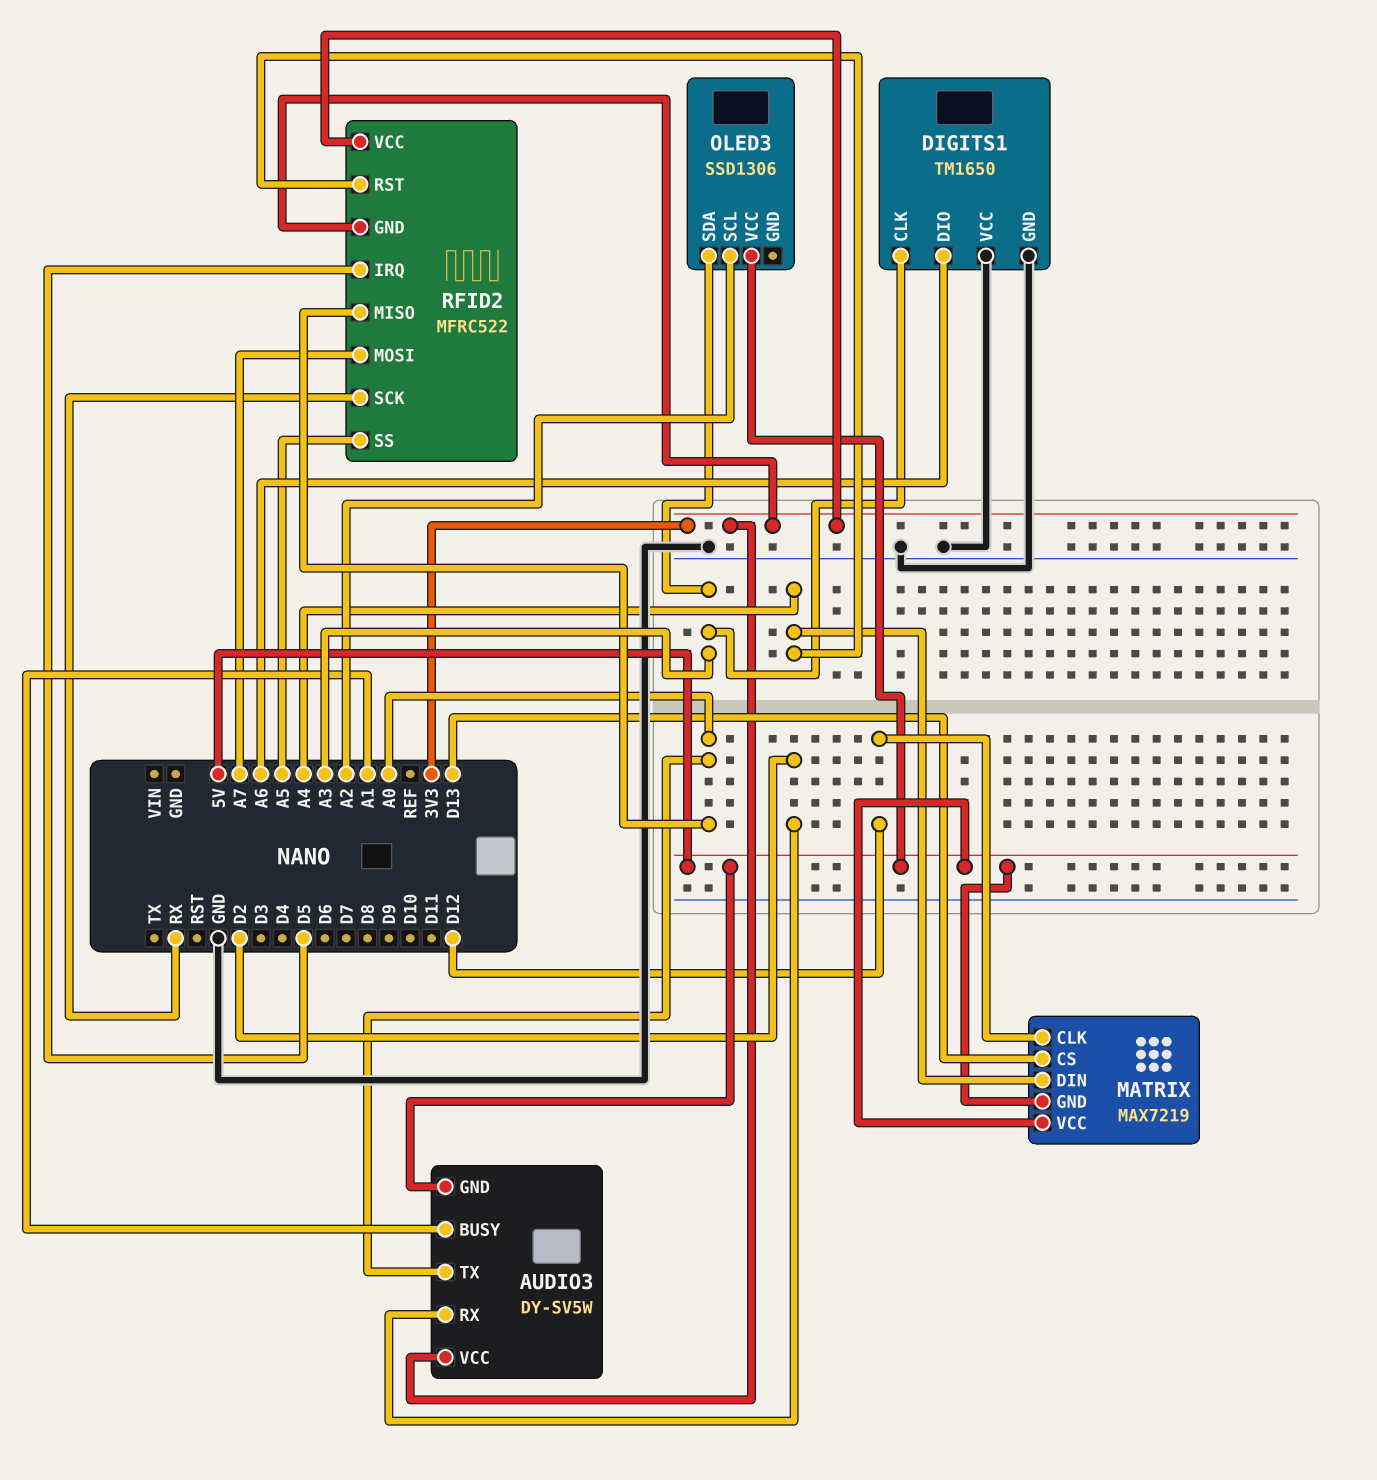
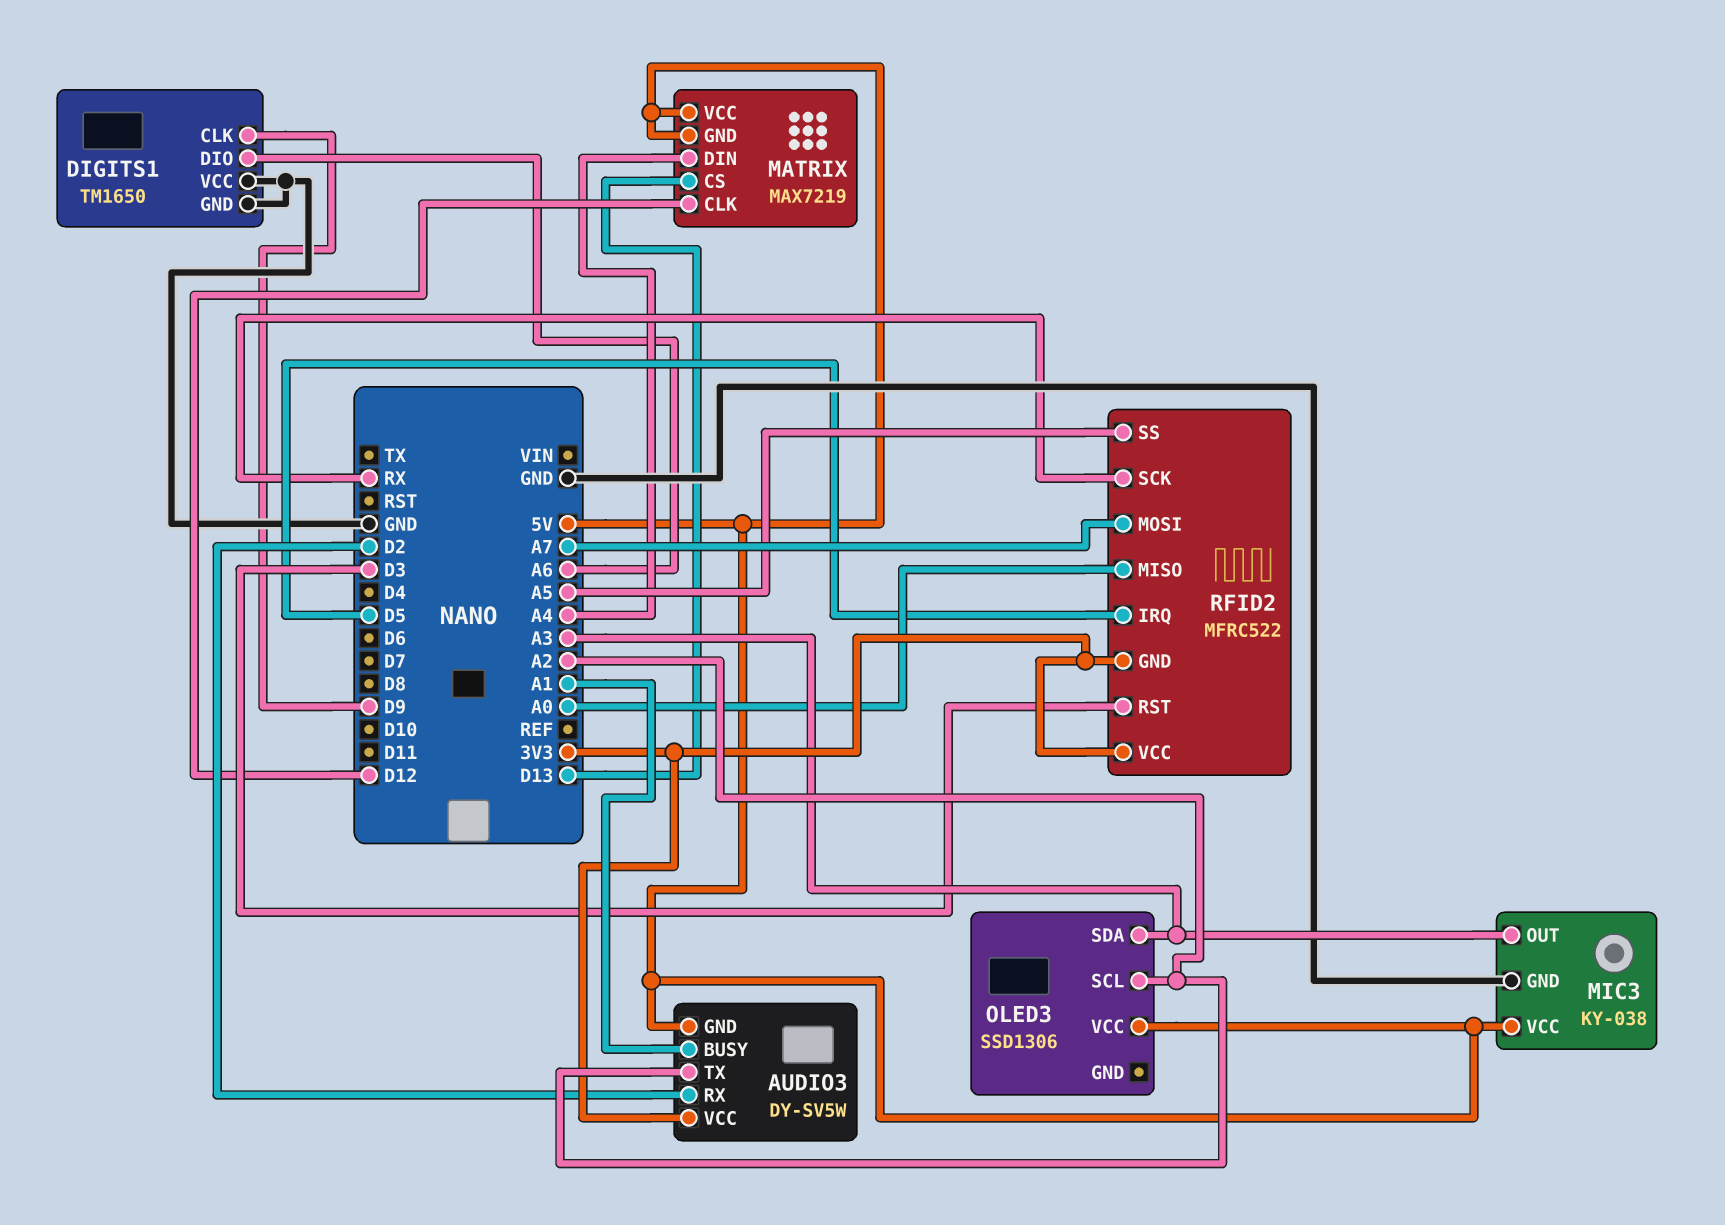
AUDIO3 pin TX: A0 -> A2
DIGITS1 pin CLK: A3 -> D9
MIC3: none -> KY-038
MIC3 pin GND: none -> GND
MIC3 pin OUT: none -> A3
MIC3 pin VCC: none -> 5V
RFID2 pin RST: A4 -> D3

